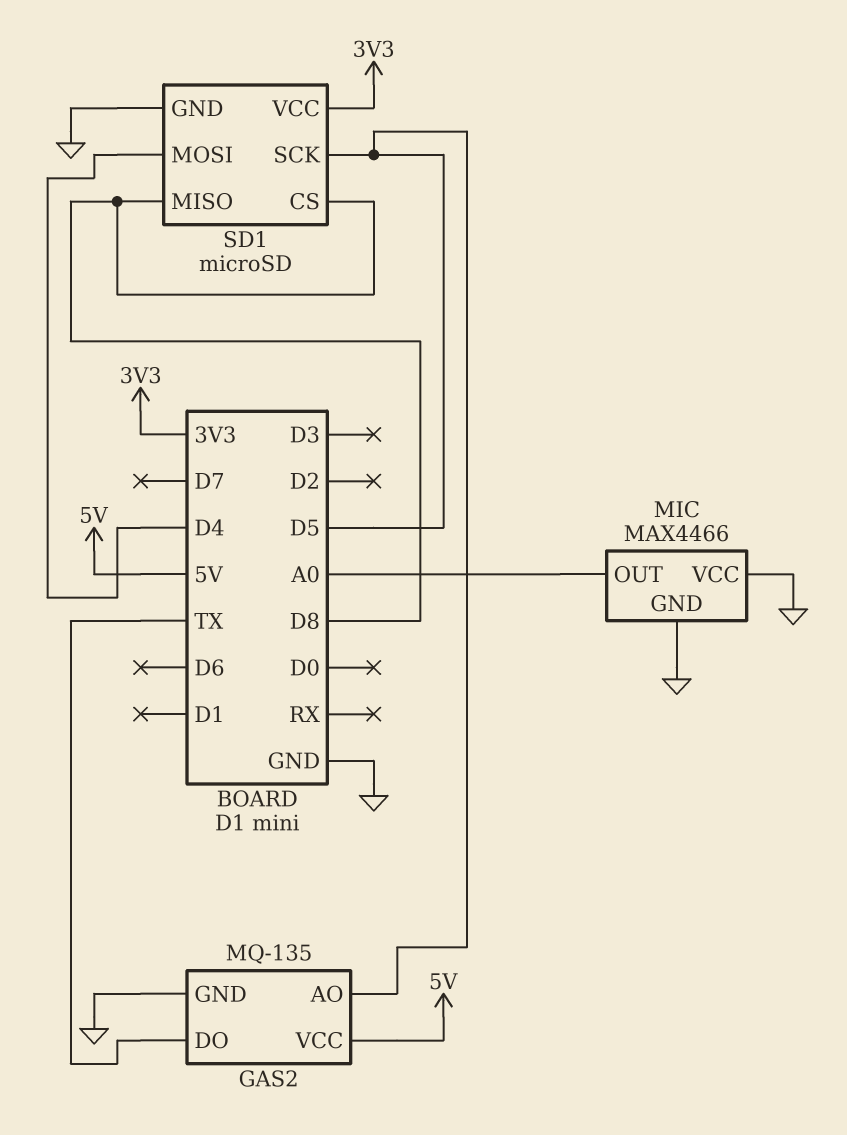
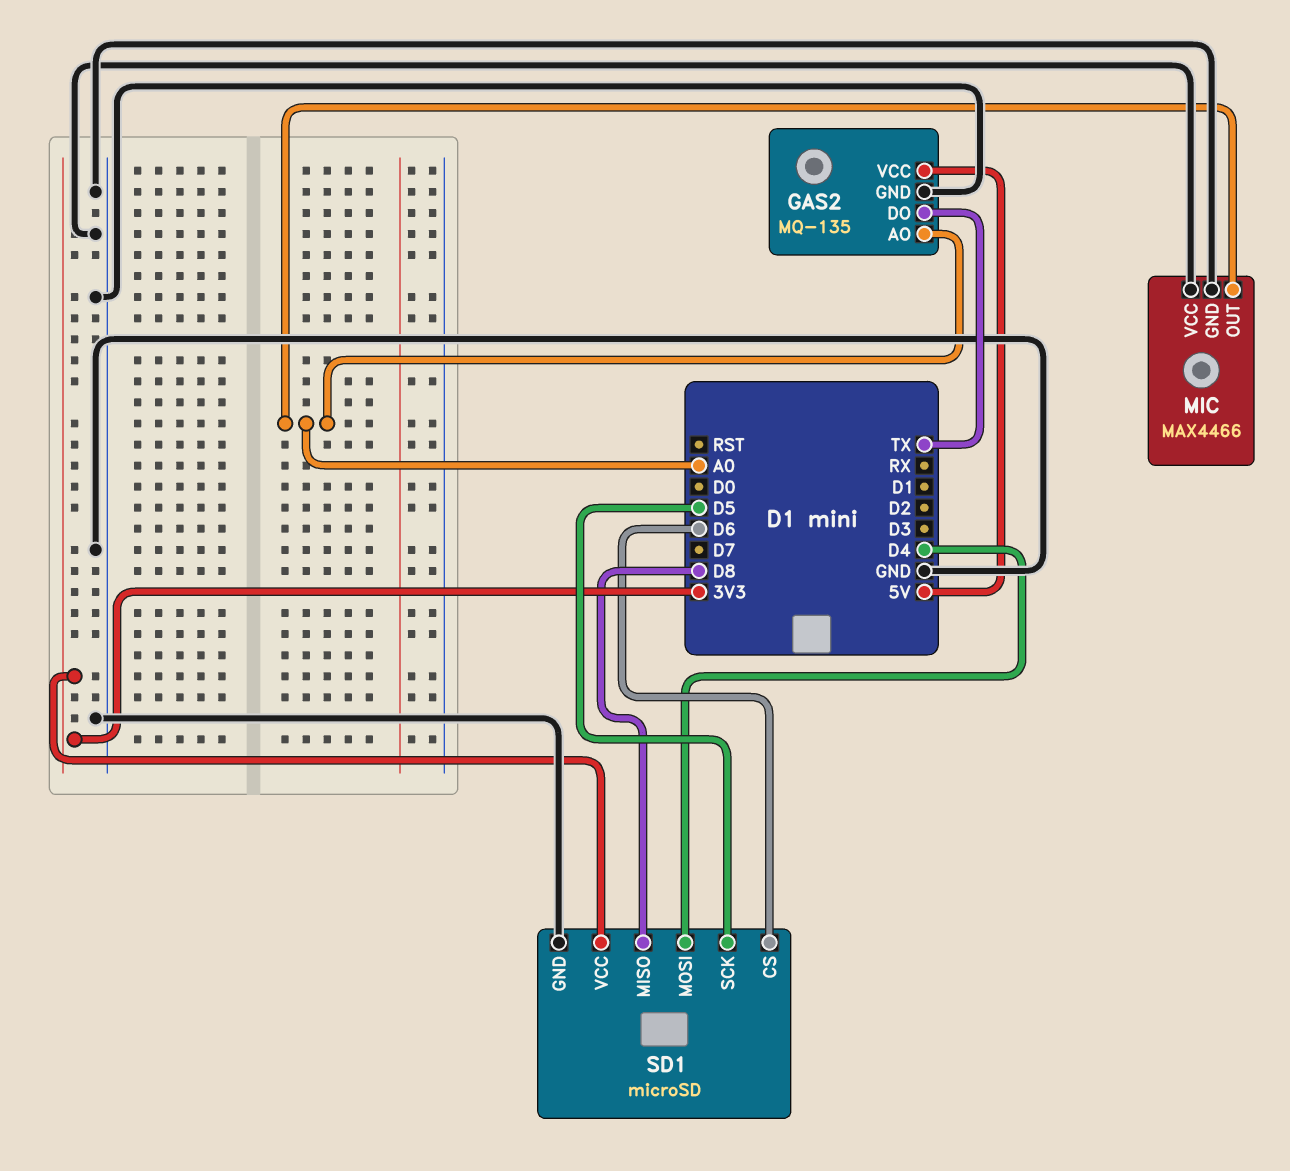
GAS2 pin AO: D5 -> A0
SD1 pin CS: D8 -> D6

